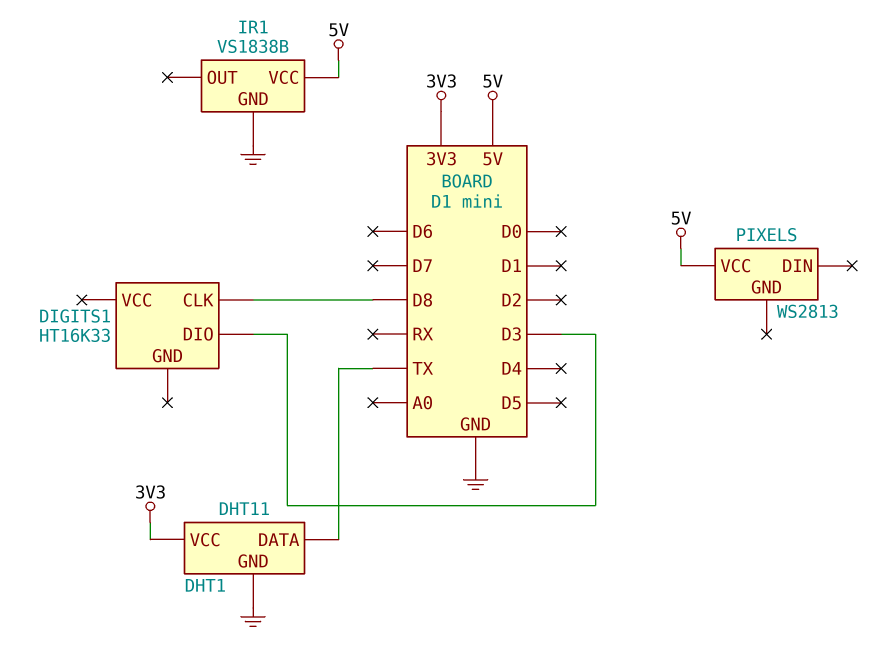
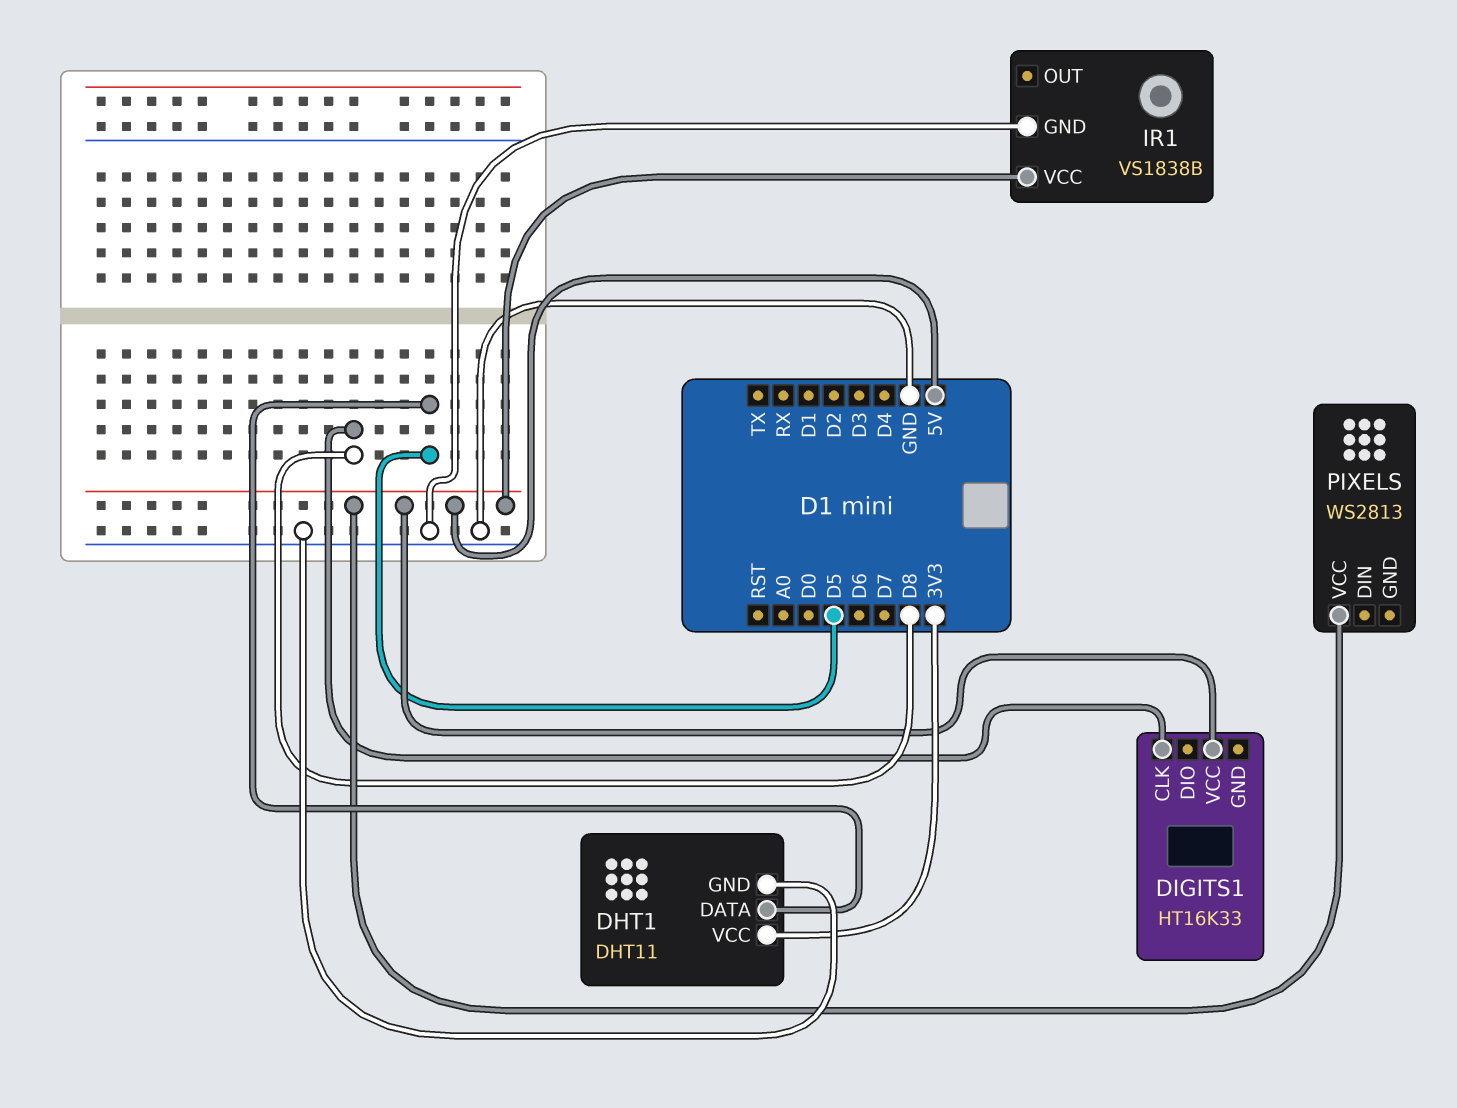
DHT1 pin DATA: TX -> D5
DIGITS1 pin DIO: D3 -> none
DIGITS1 pin VCC: none -> 5V

